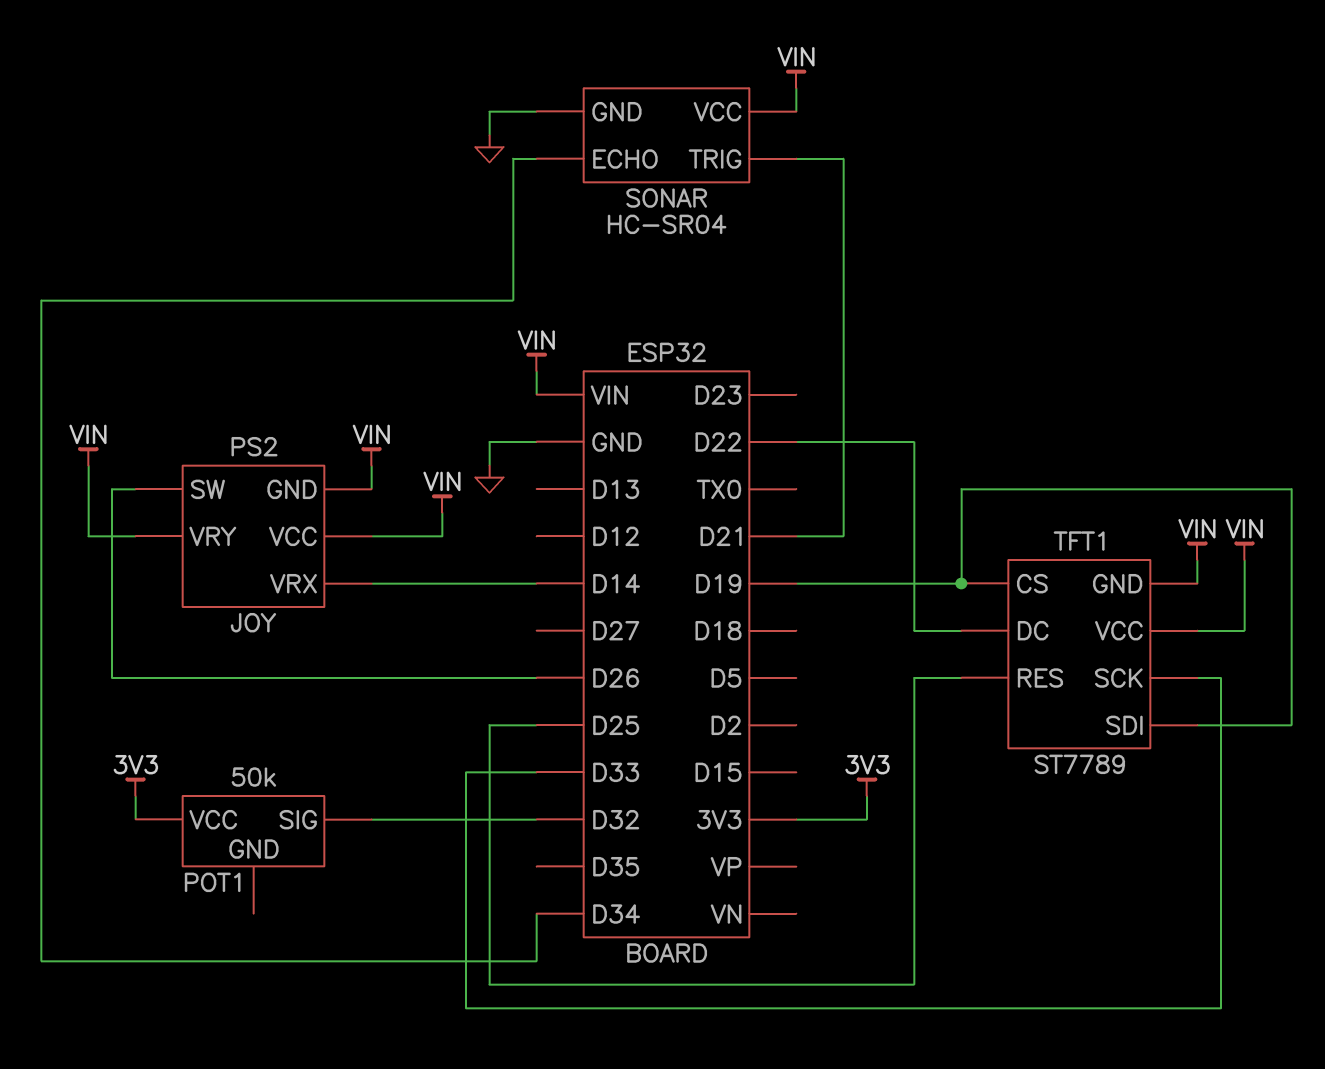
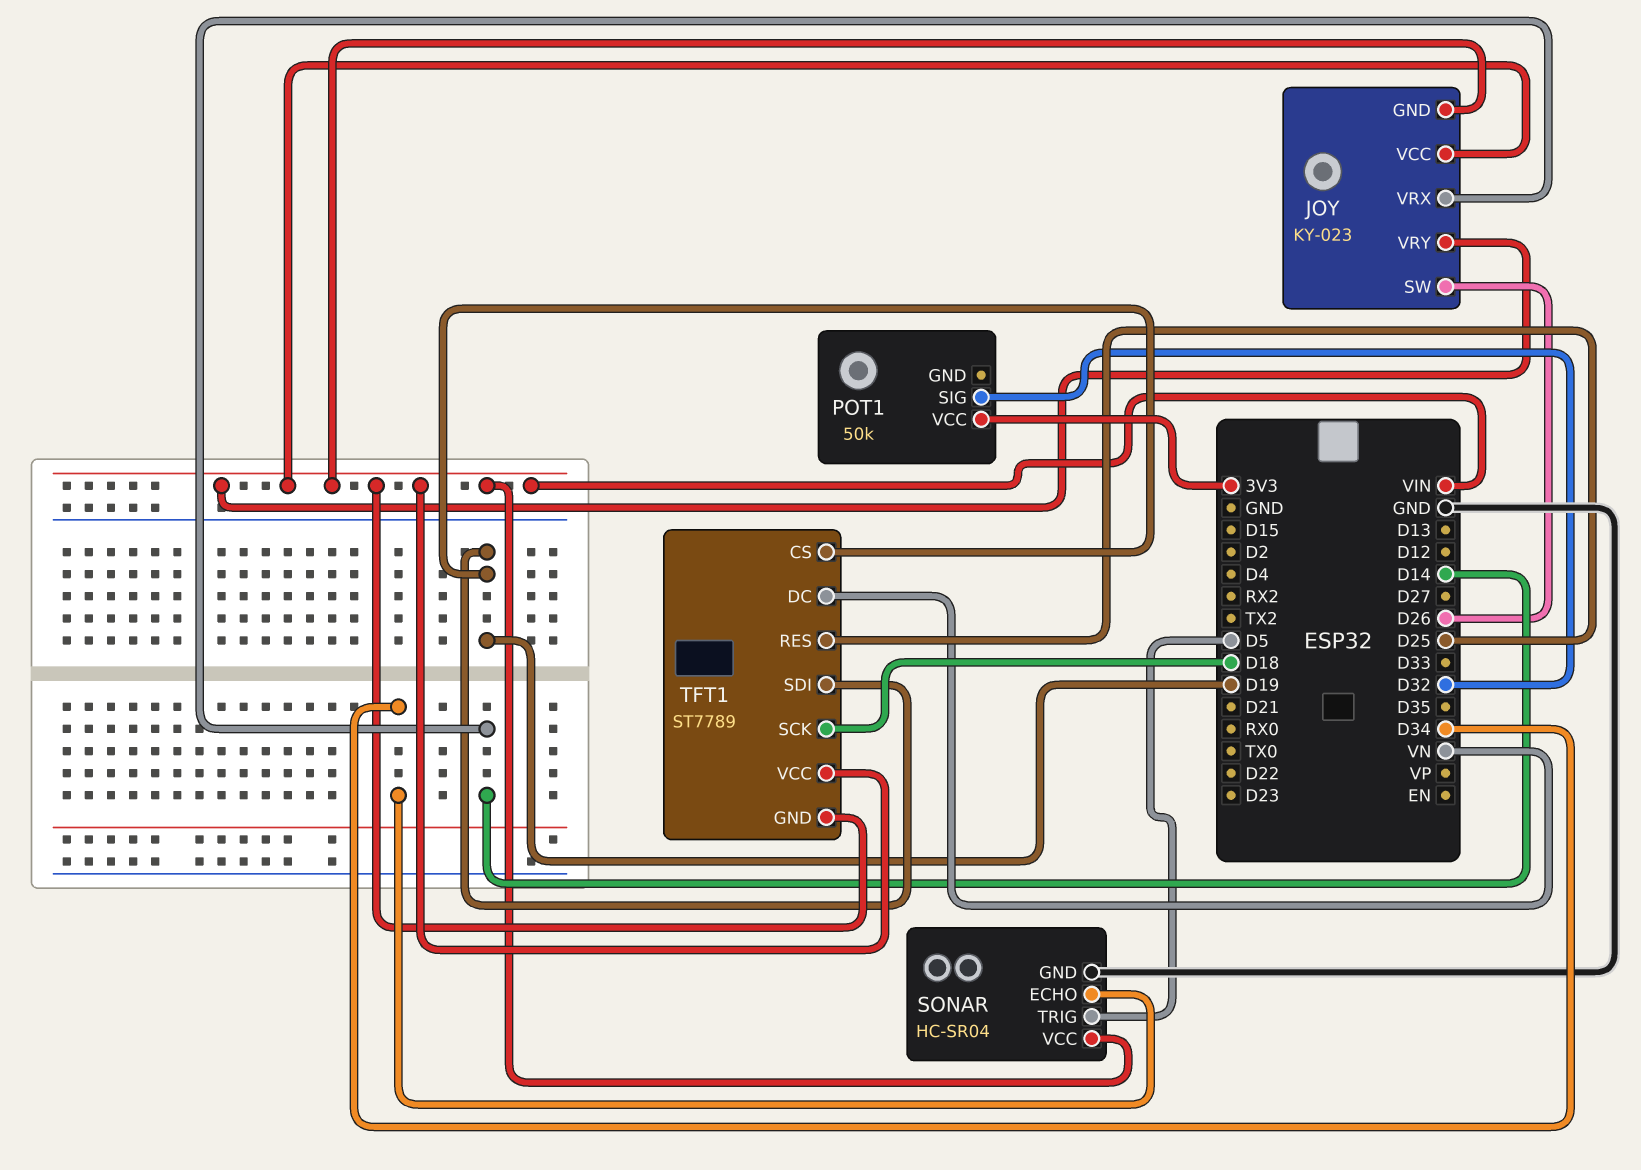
JOY: PS2 -> KY-023
SONAR pin TRIG: D21 -> D5
TFT1 pin DC: D22 -> VN
TFT1 pin SCK: D33 -> D18

